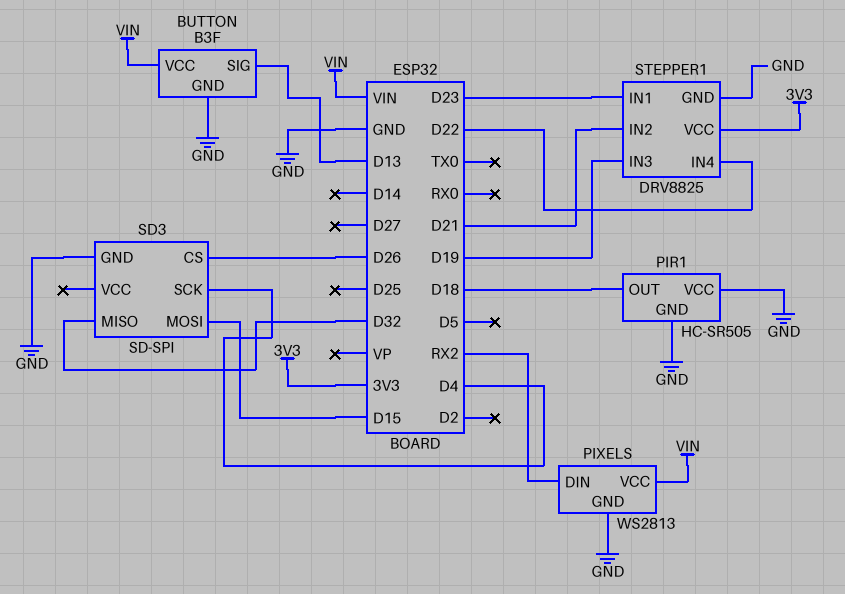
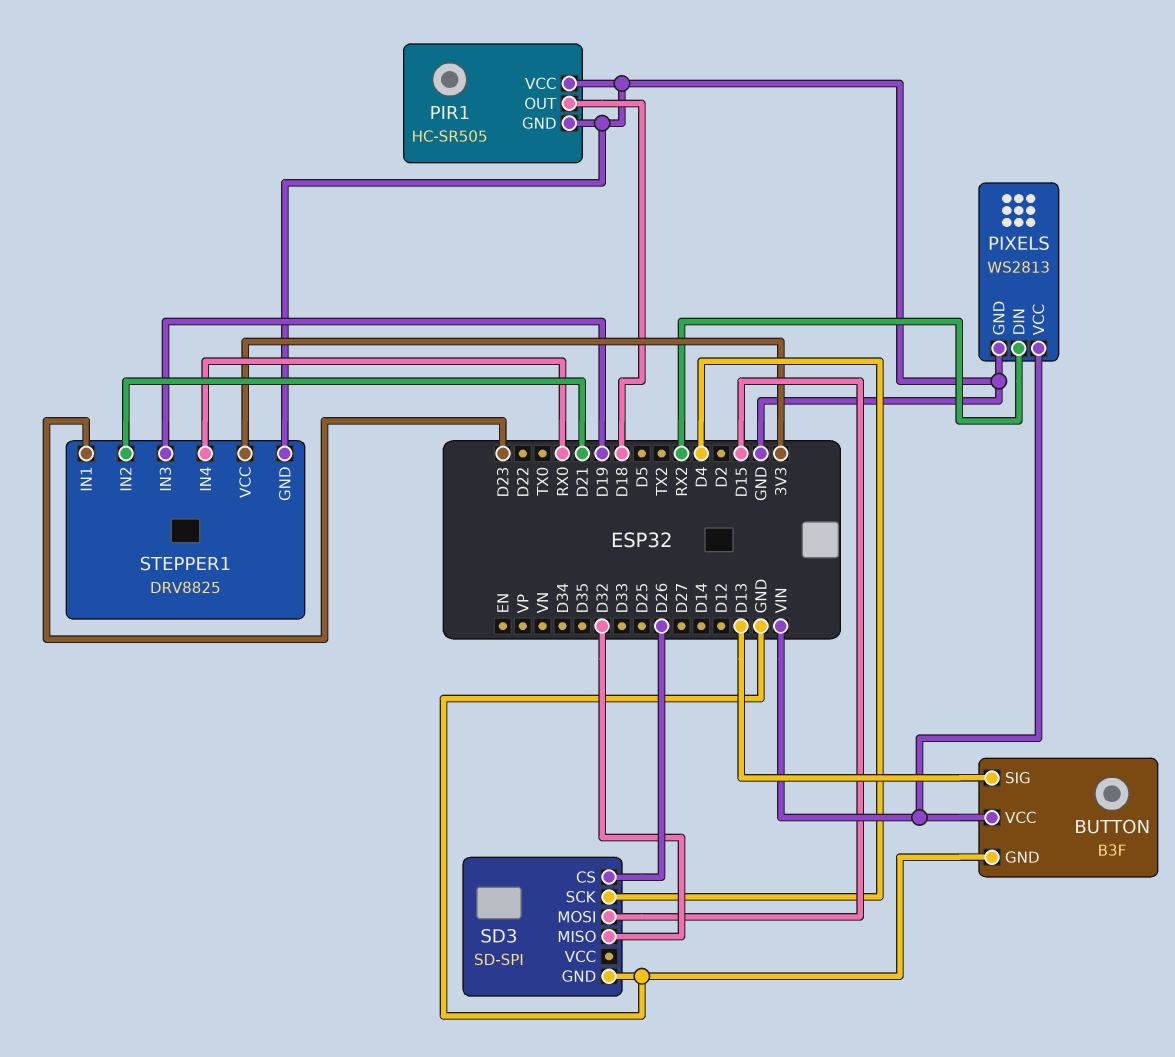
STEPPER1 pin IN4: D22 -> RX0

